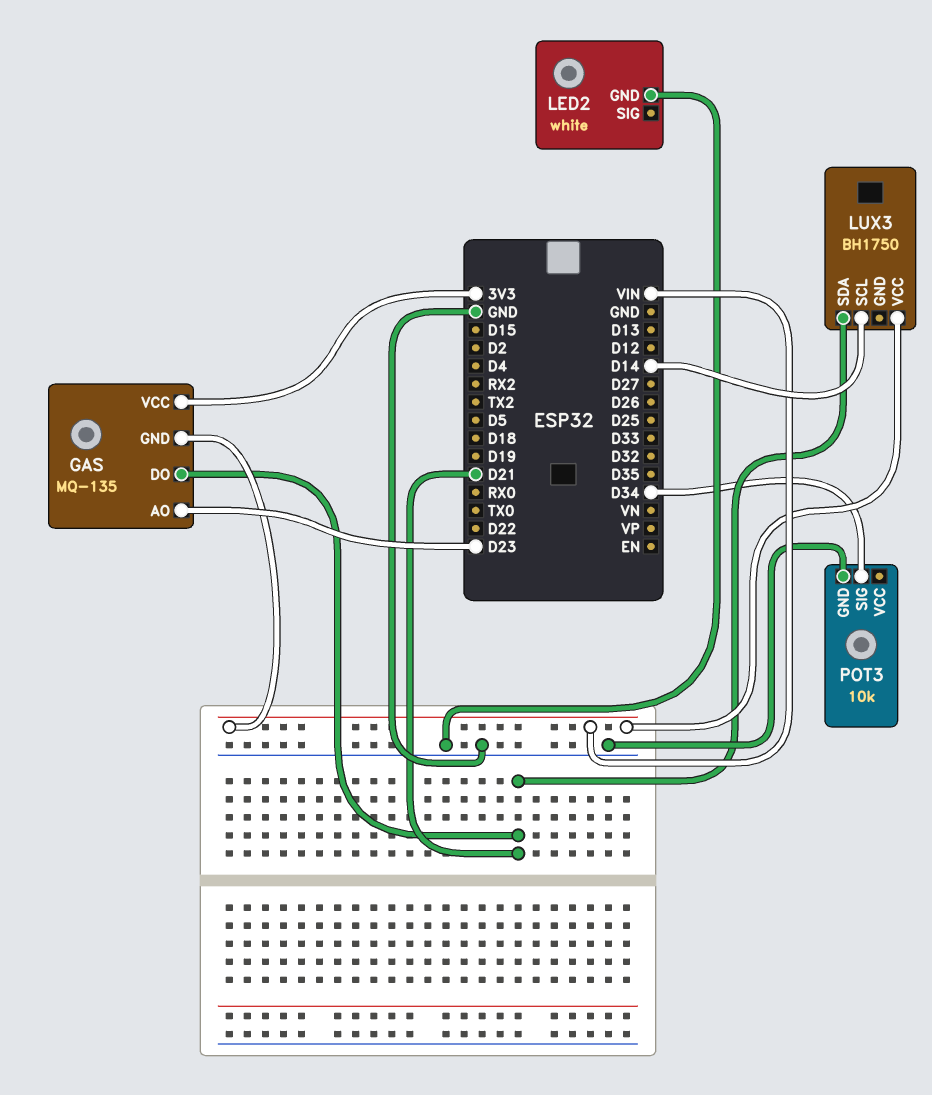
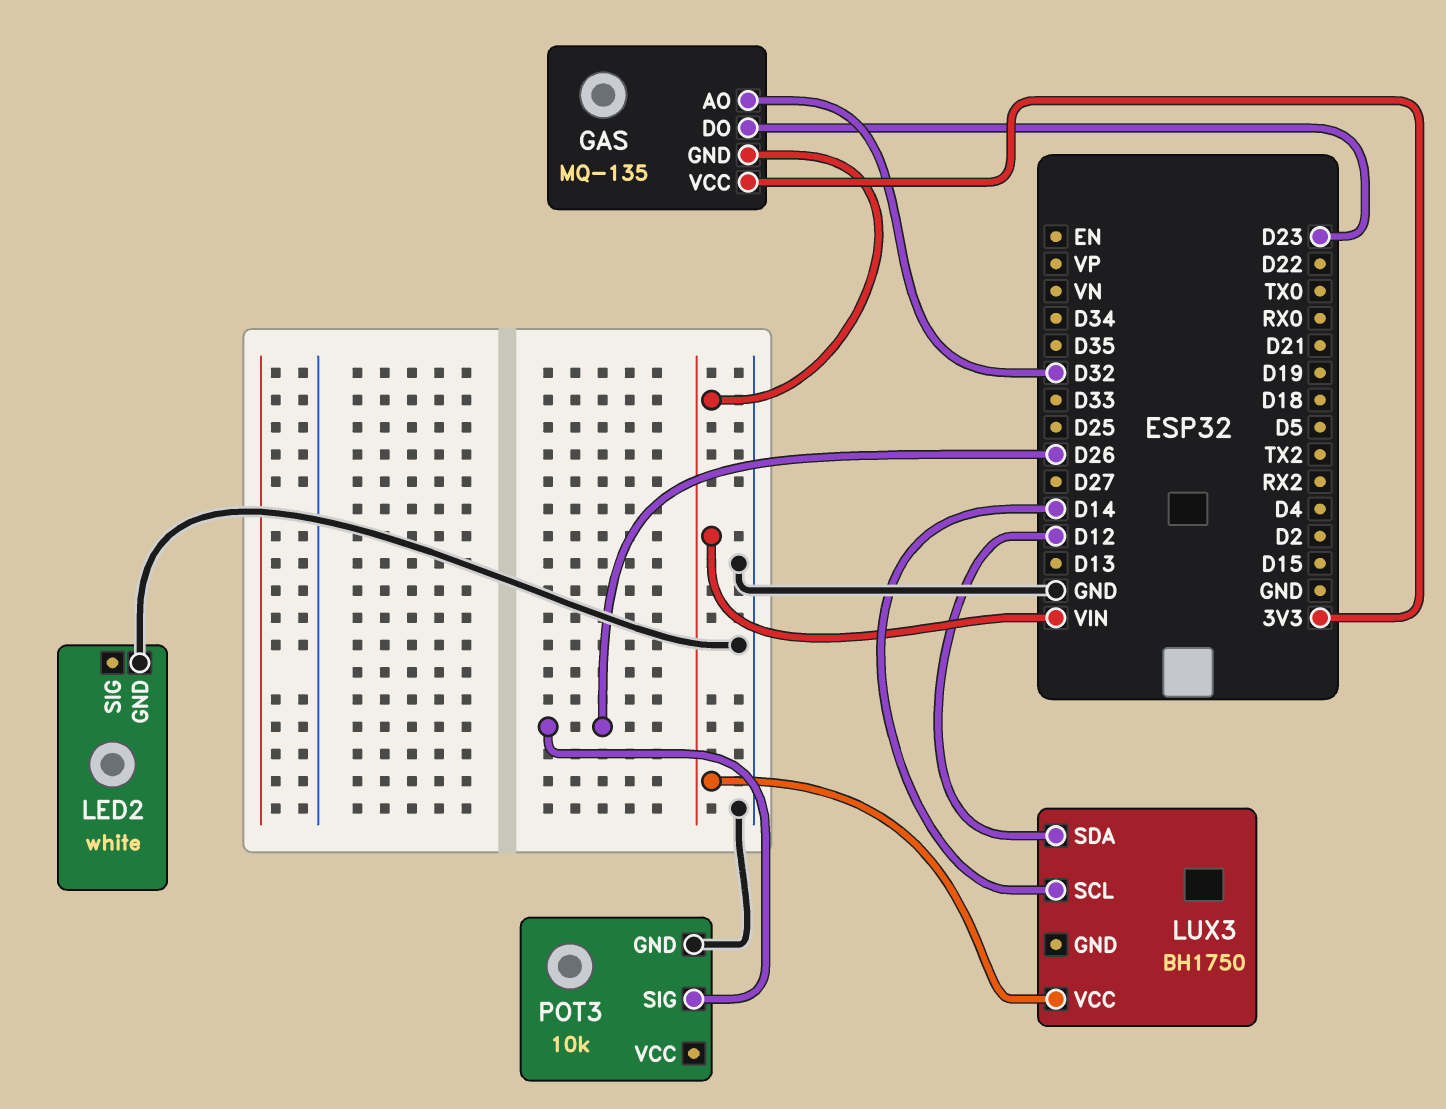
GAS pin AO: D23 -> D32
GAS pin DO: D21 -> D23
LUX3 pin SDA: D21 -> D12
POT3 pin SIG: D34 -> D26

